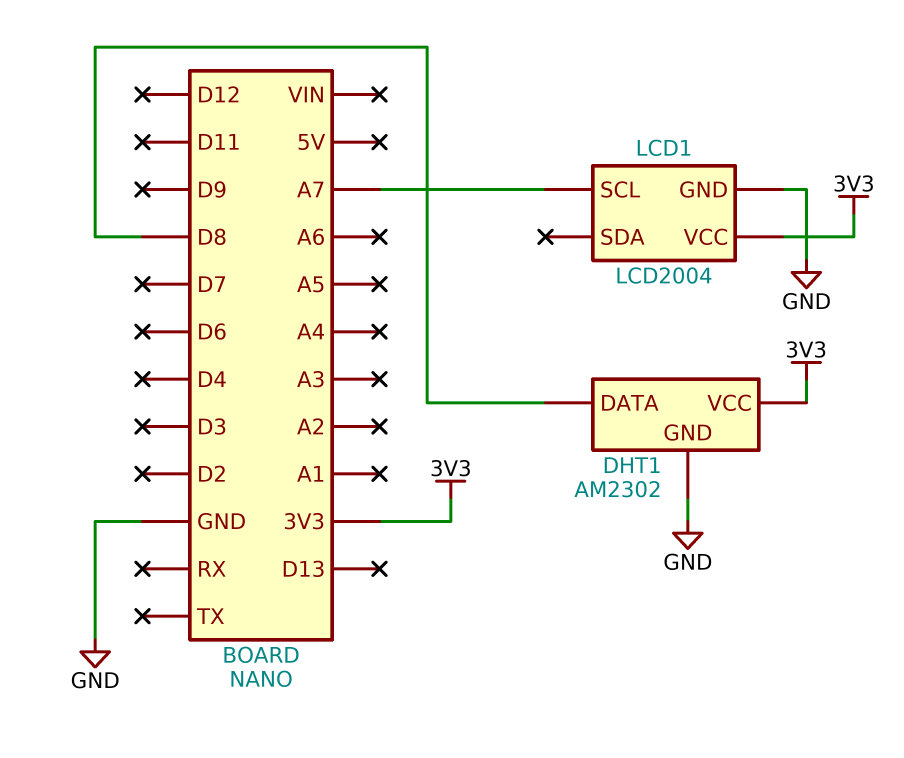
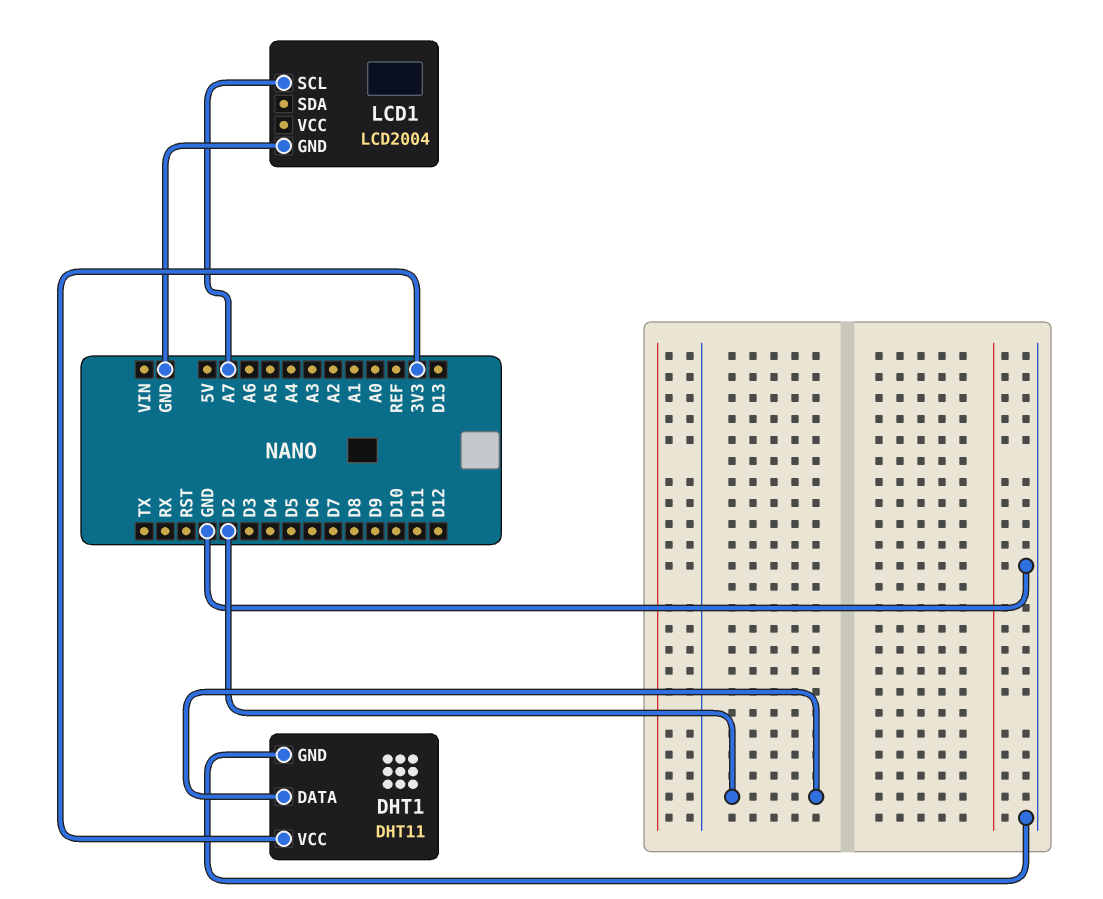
DHT1: AM2302 -> DHT11
DHT1 pin DATA: D8 -> D2
LCD1 pin VCC: 3V3 -> none

